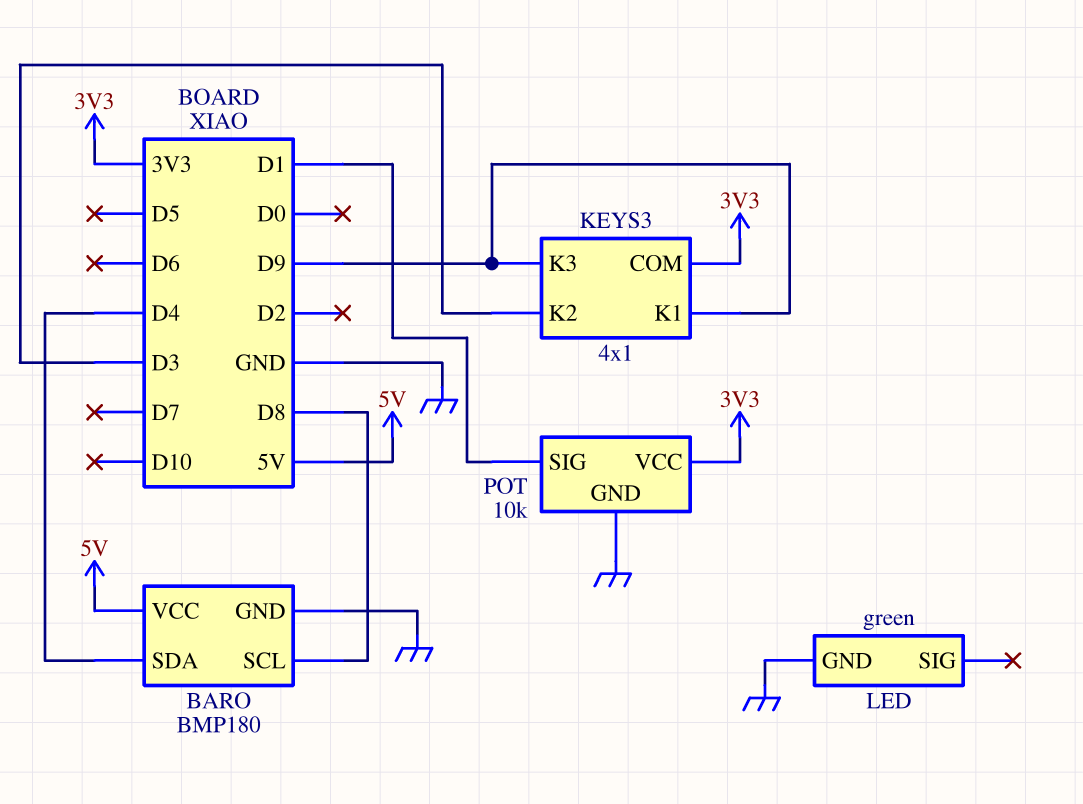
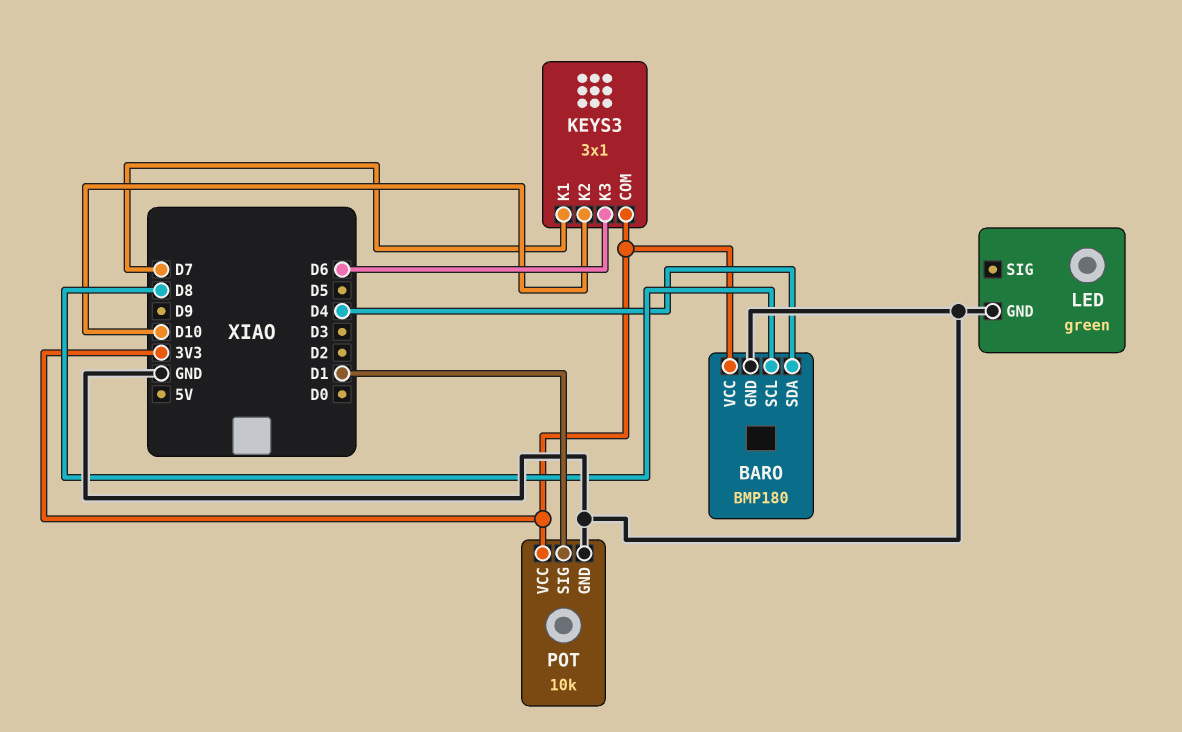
BARO pin VCC: 5V -> 3V3
KEYS3: 4x1 -> 3x1
KEYS3 pin K1: D9 -> D7
KEYS3 pin K2: D3 -> D10
KEYS3 pin K3: D9 -> D6

